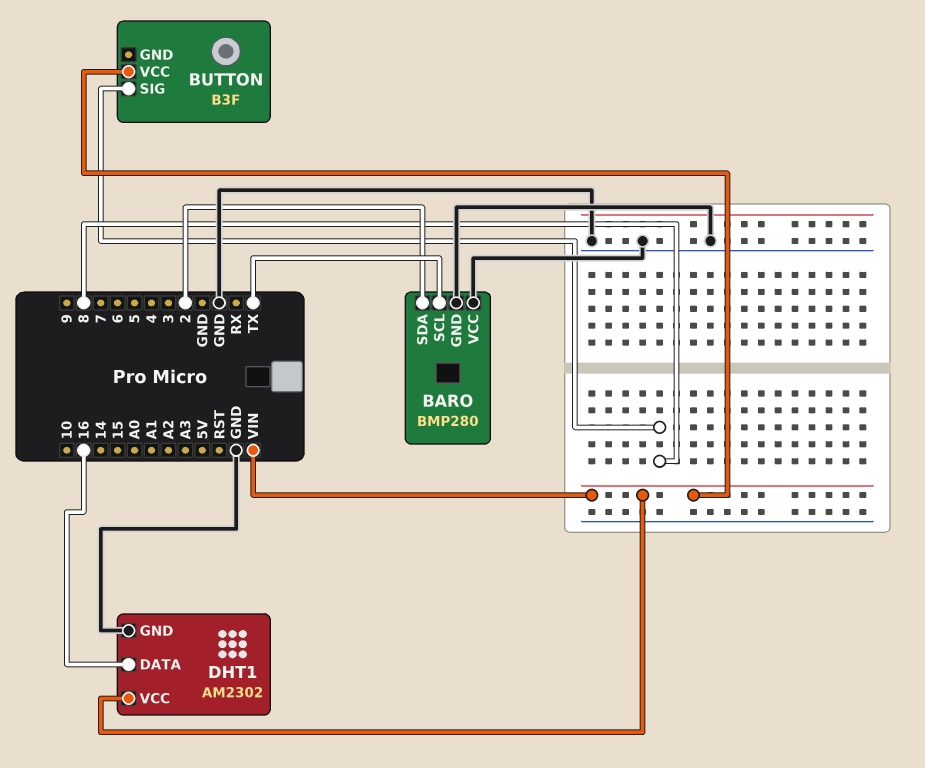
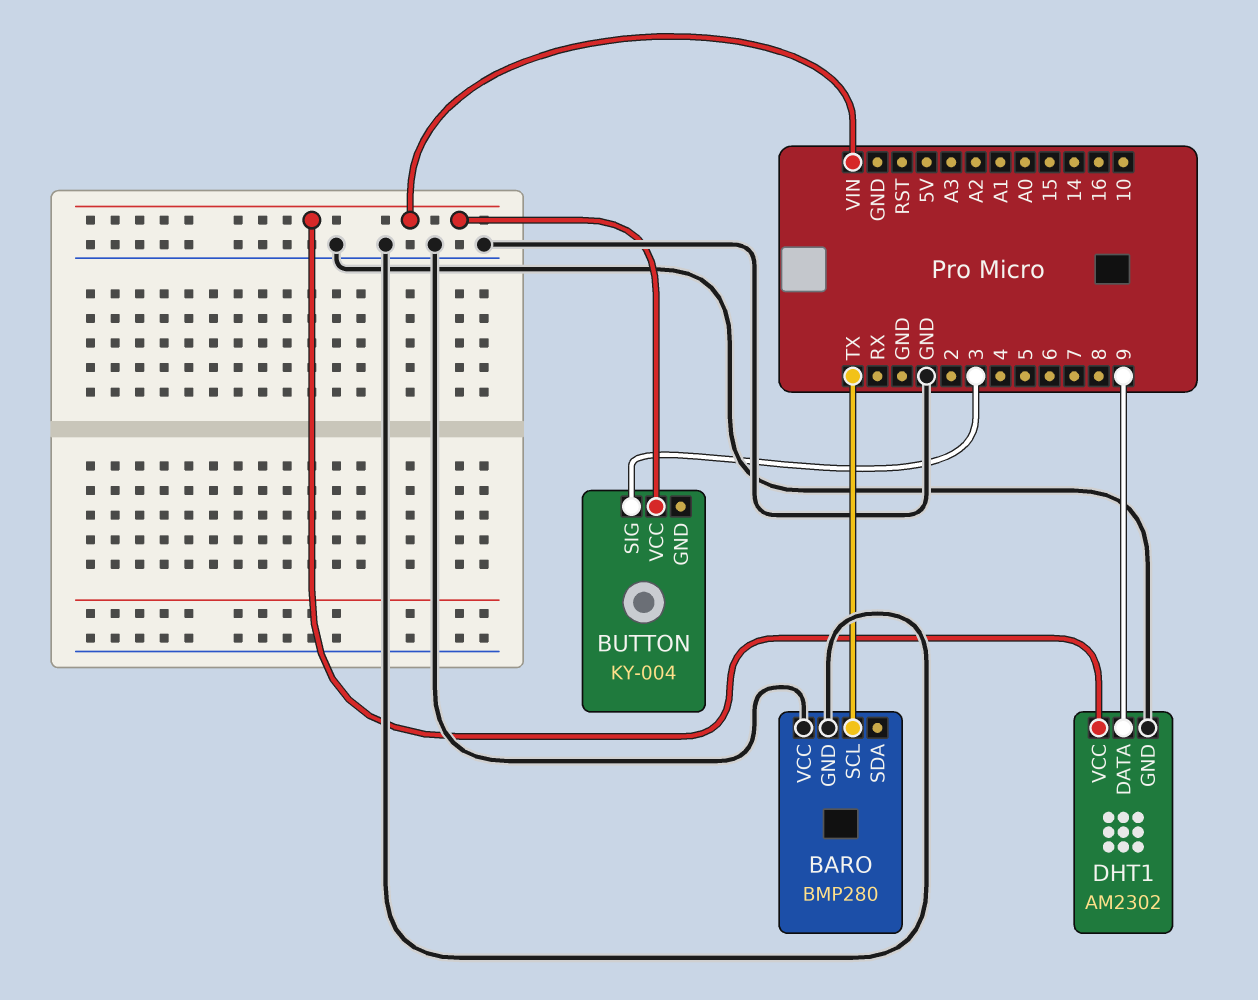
BARO pin SDA: 2 -> none
BUTTON: B3F -> KY-004
BUTTON pin SIG: 8 -> 3
DHT1 pin DATA: 16 -> 9

